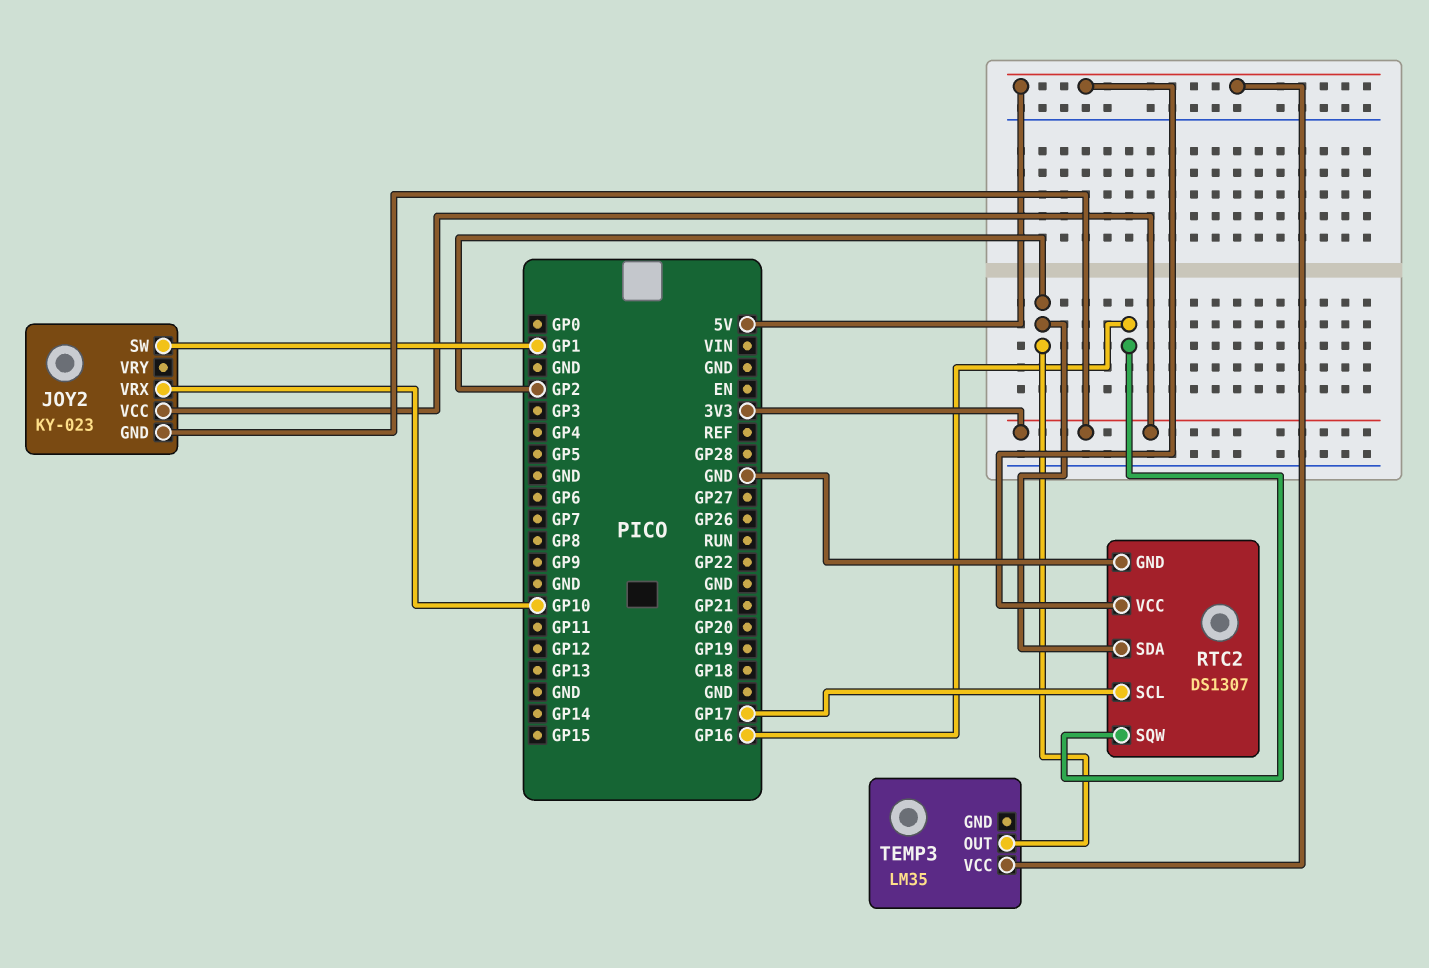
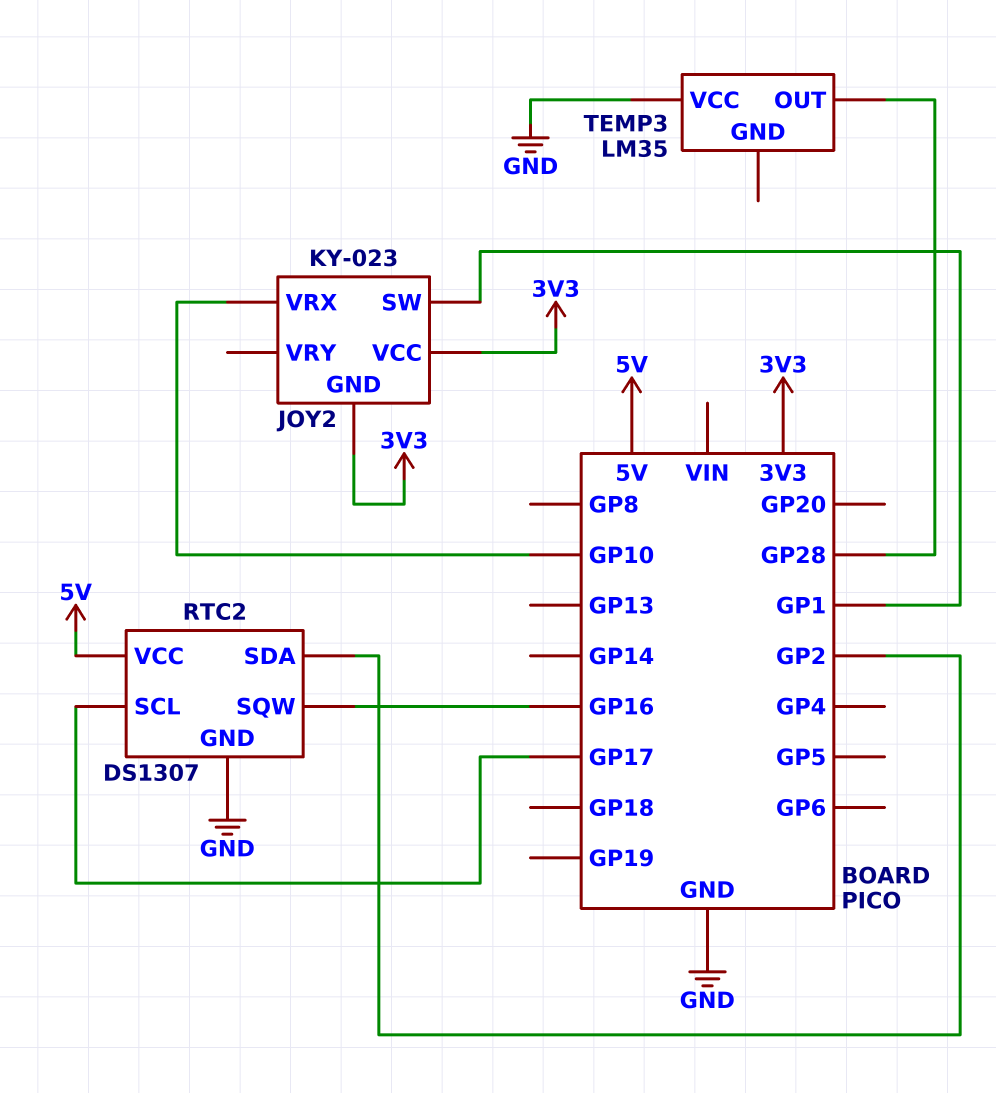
TEMP3 pin OUT: GP2 -> GP28
TEMP3 pin VCC: 5V -> GND

